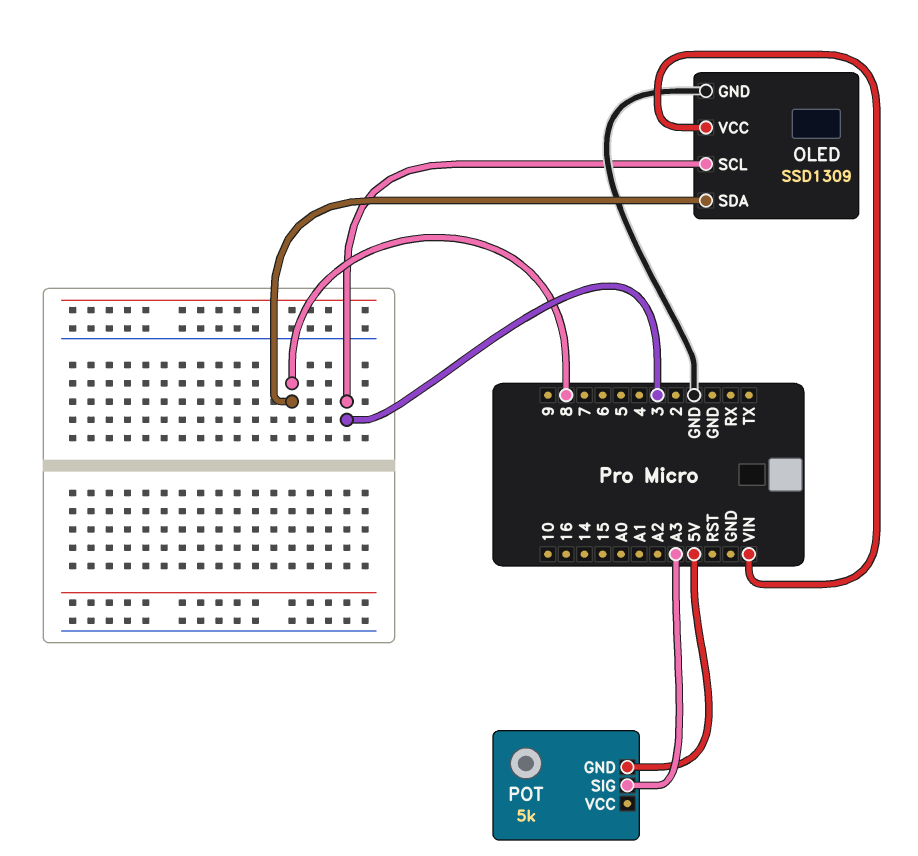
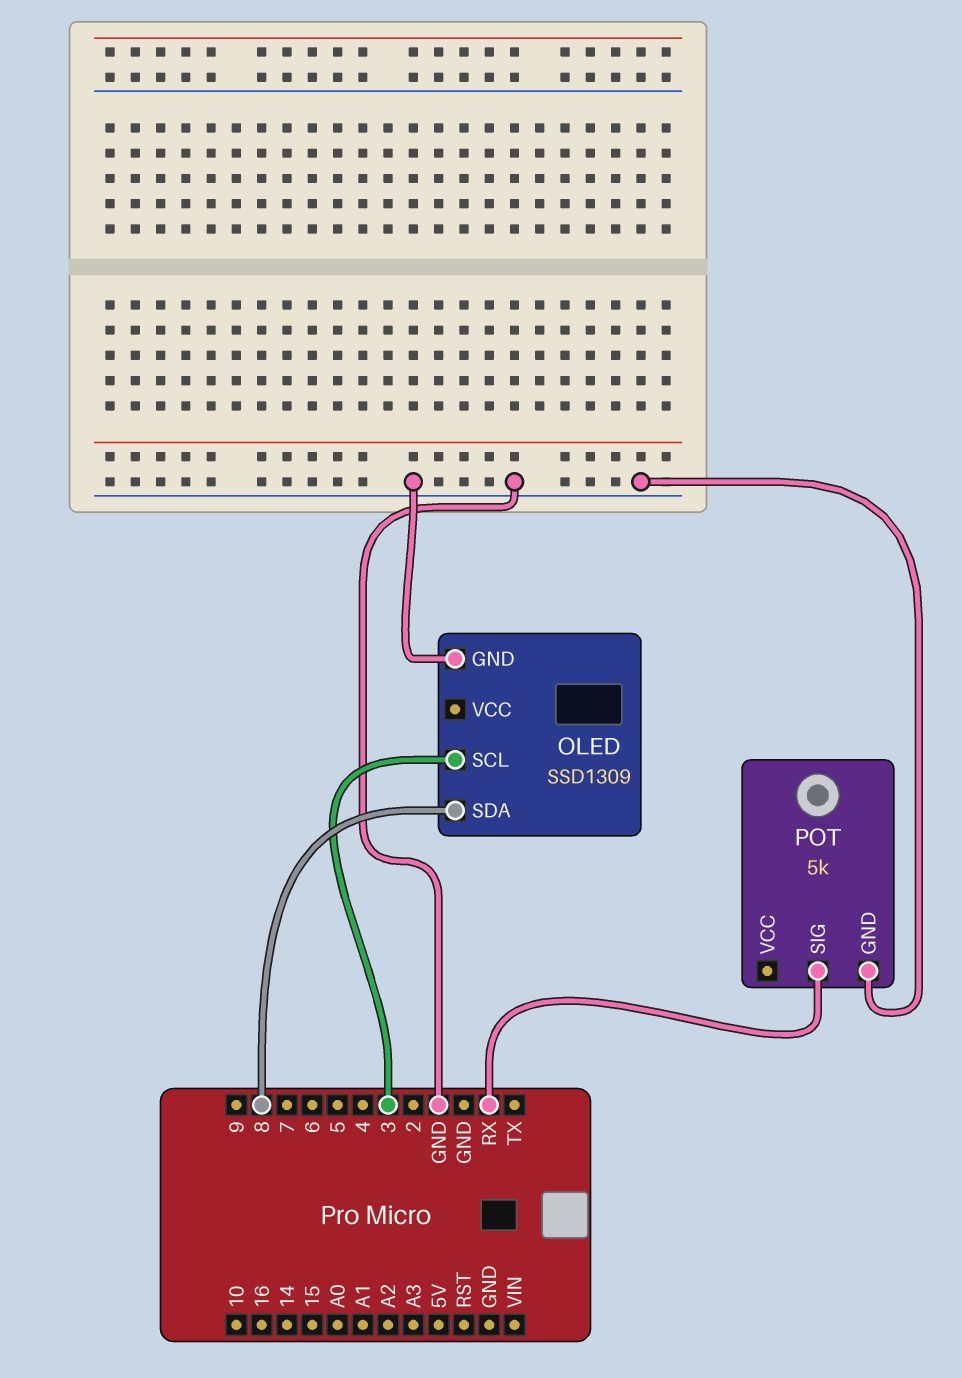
OLED pin VCC: VIN -> none
POT pin GND: 5V -> GND
POT pin SIG: A3 -> RX

